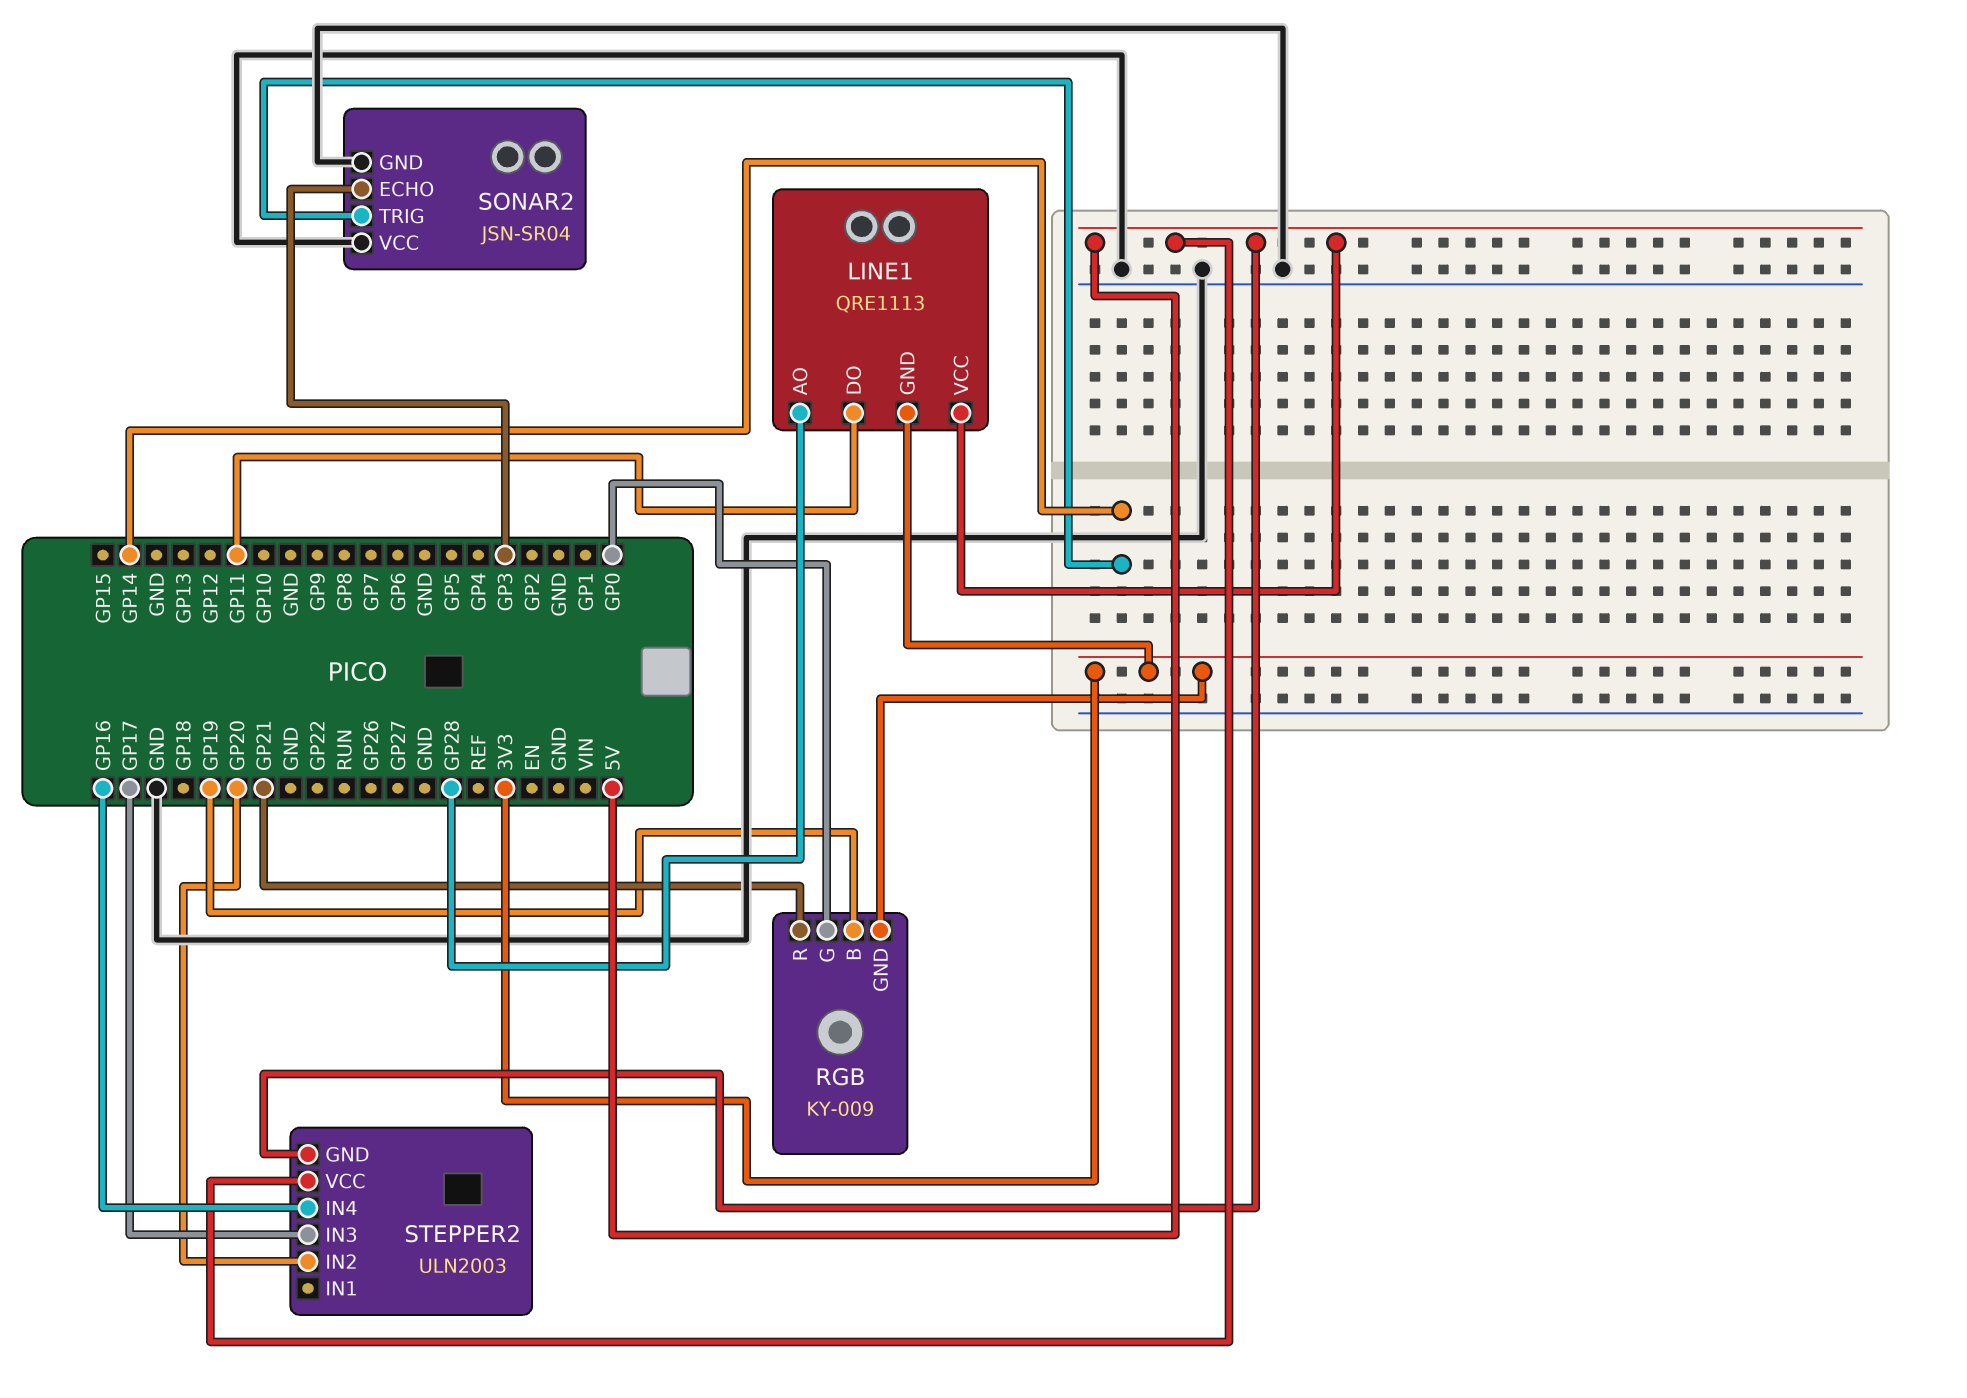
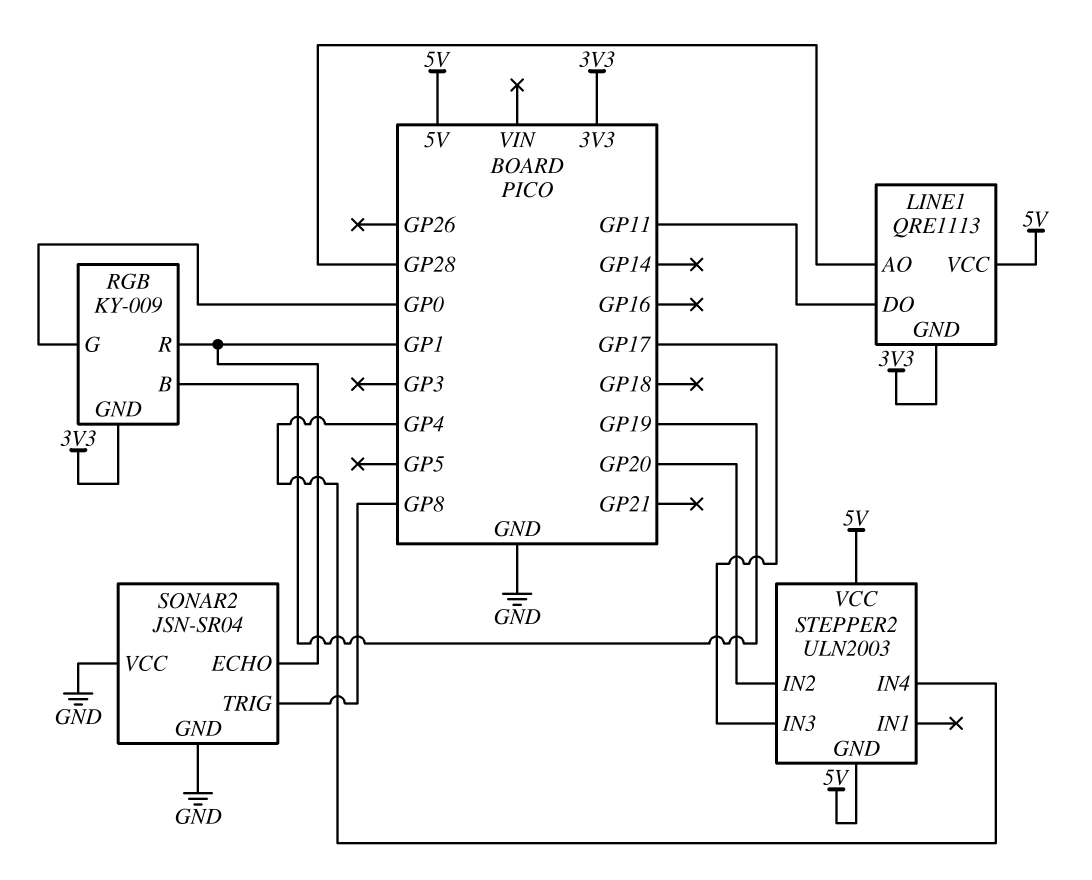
RGB pin R: GP21 -> GP1
SONAR2 pin ECHO: GP3 -> GP1
SONAR2 pin TRIG: GP14 -> GP8
STEPPER2 pin IN4: GP16 -> GP4

